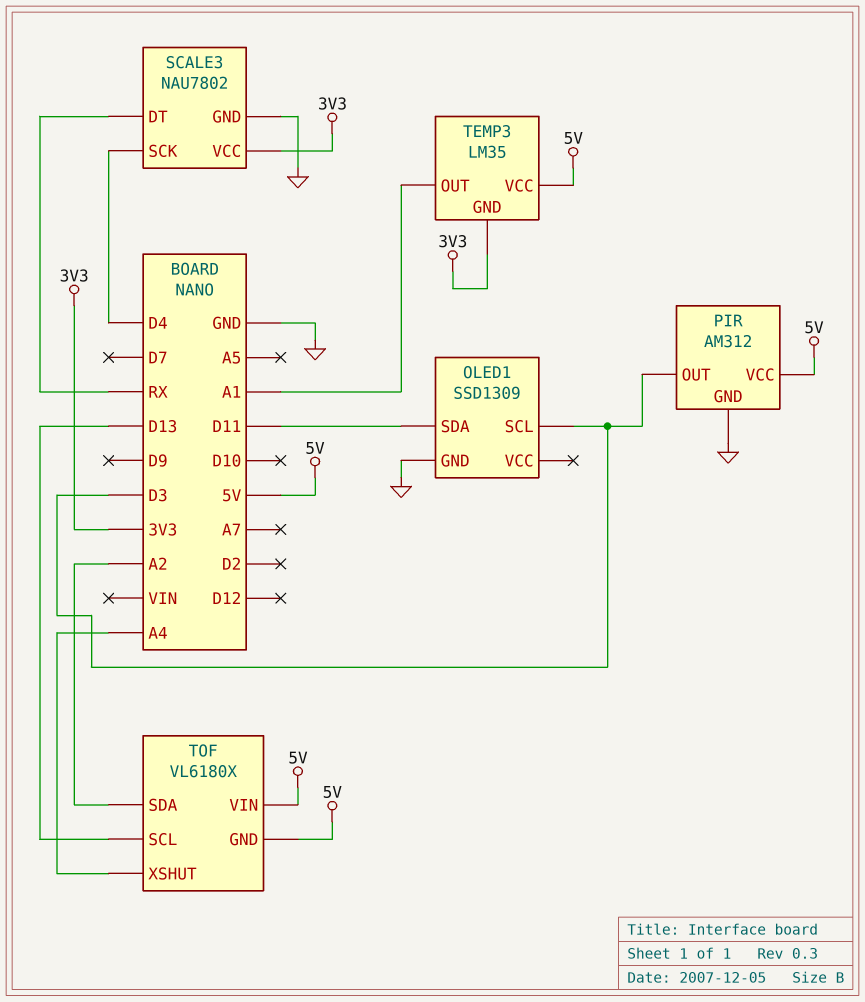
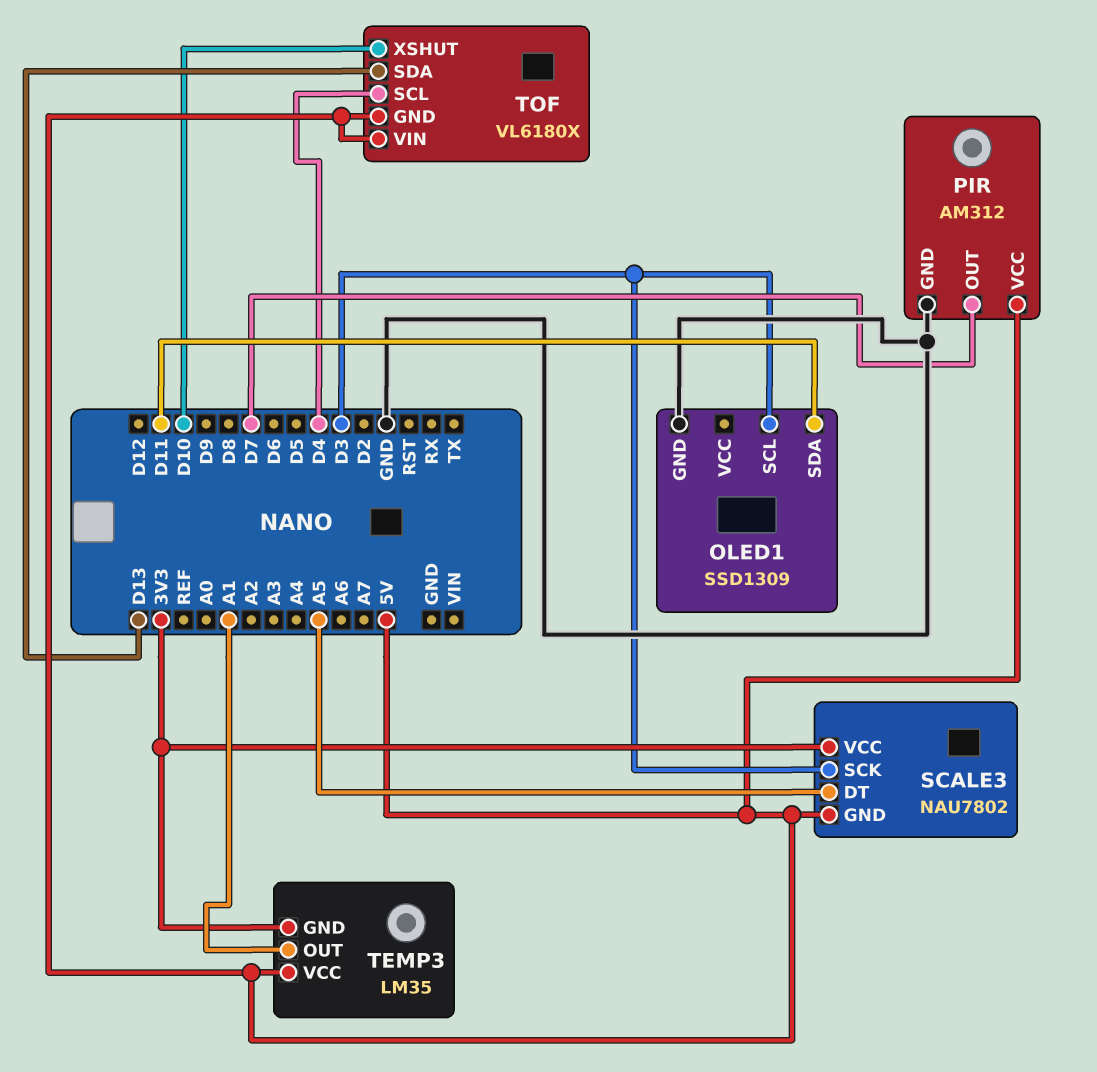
PIR pin OUT: D3 -> D7
SCALE3 pin DT: RX -> A5
SCALE3 pin GND: GND -> 5V
SCALE3 pin SCK: D4 -> D3
TOF pin SCL: D13 -> D4
TOF pin SDA: A2 -> D13
TOF pin XSHUT: A4 -> D10

